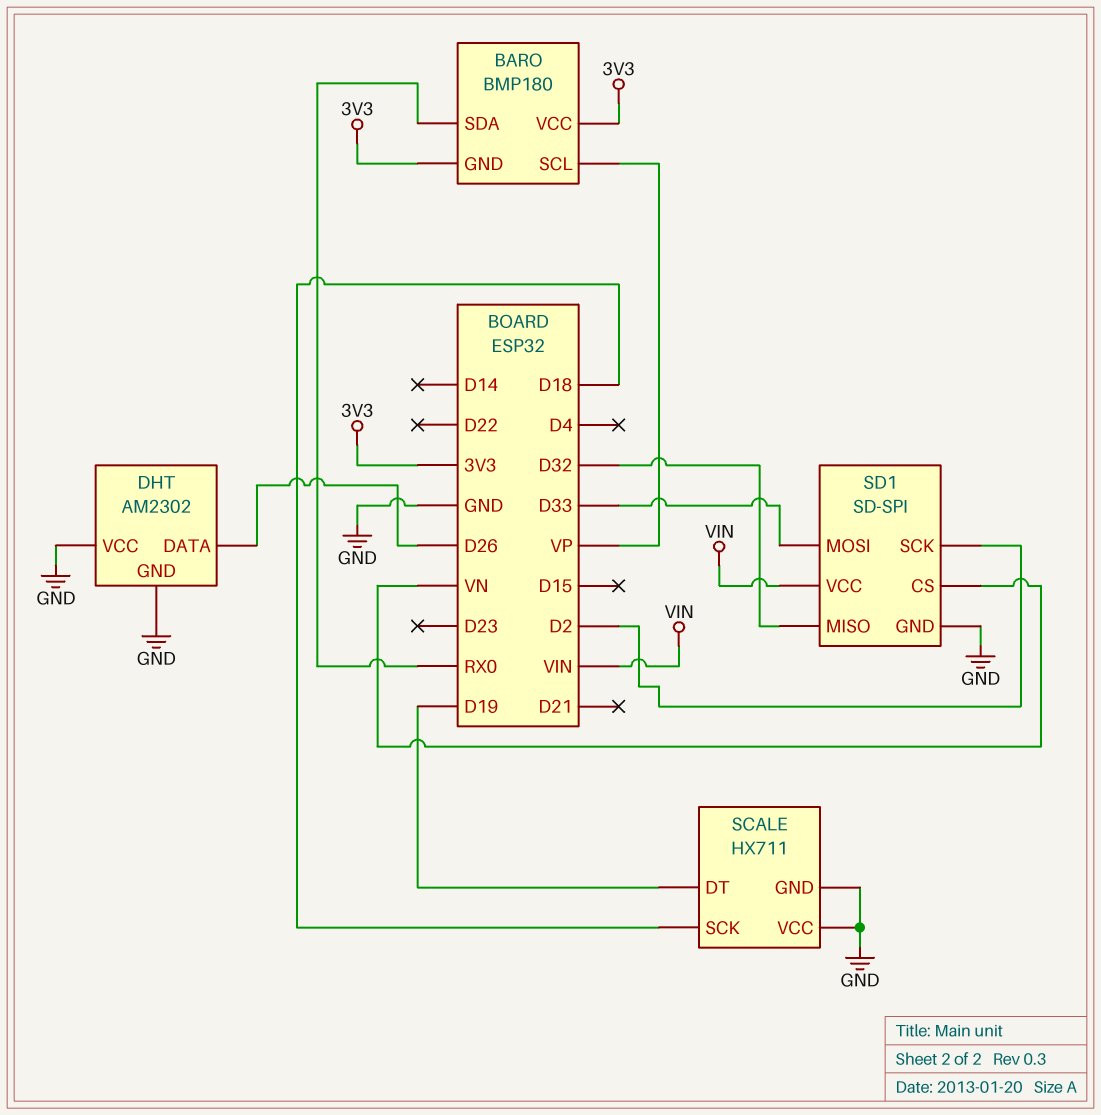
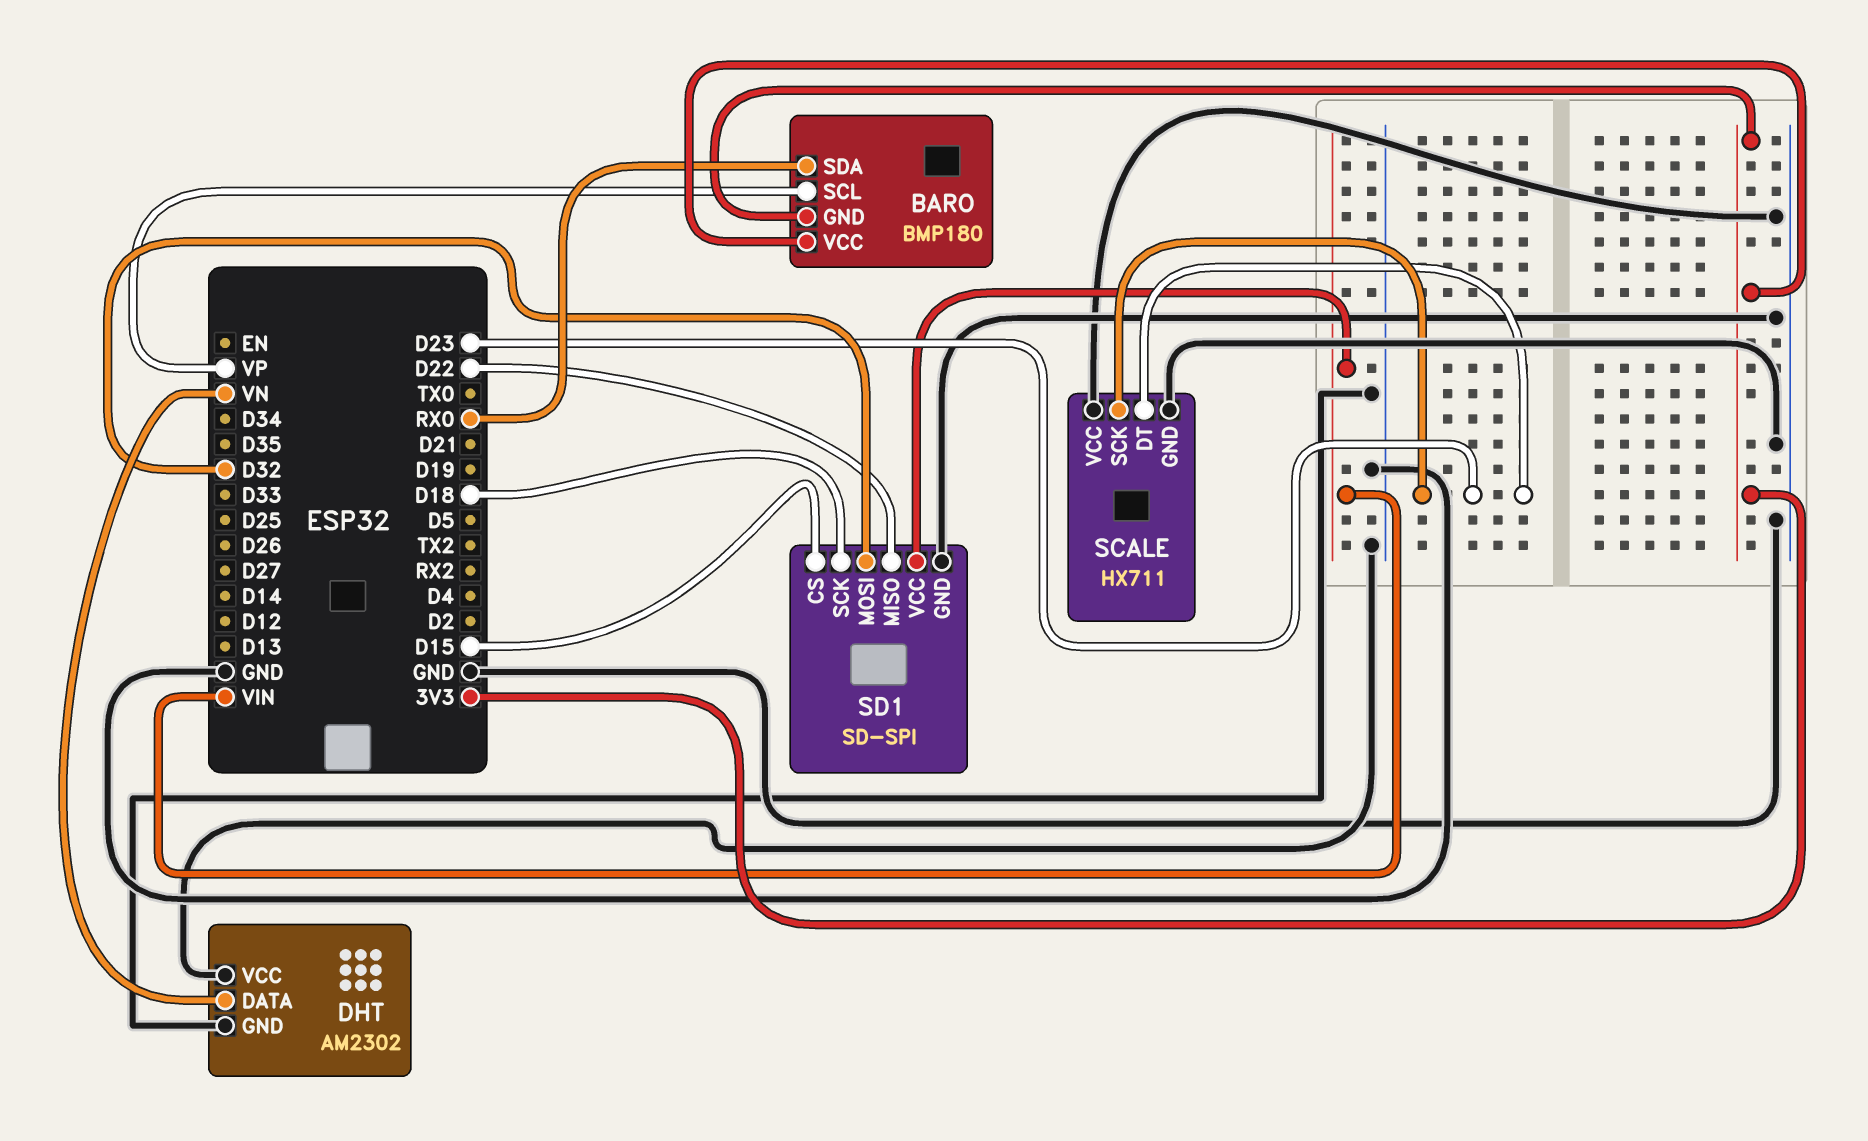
DHT pin DATA: D26 -> VN
SCALE pin DT: D19 -> D23
SCALE pin SCK: D18 -> D23
SD1 pin CS: VN -> D15
SD1 pin MISO: D32 -> D22
SD1 pin MOSI: D33 -> D32
SD1 pin SCK: D2 -> D18

